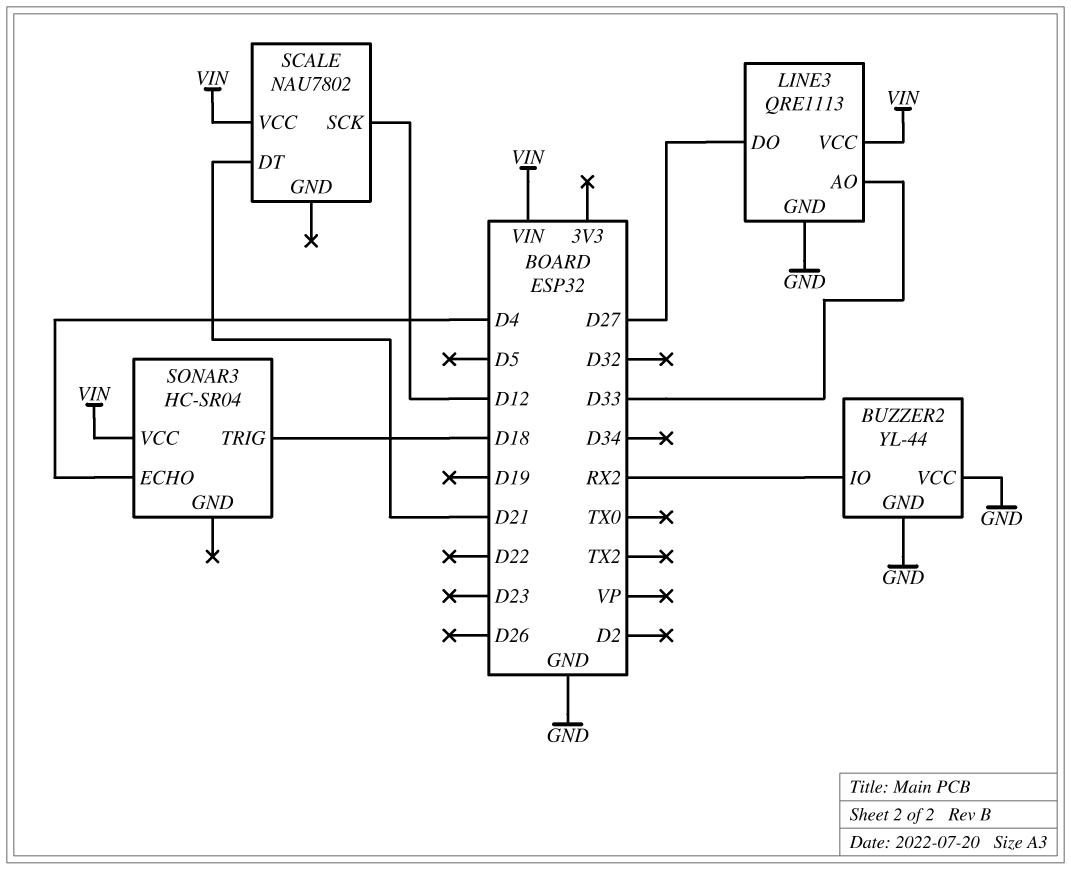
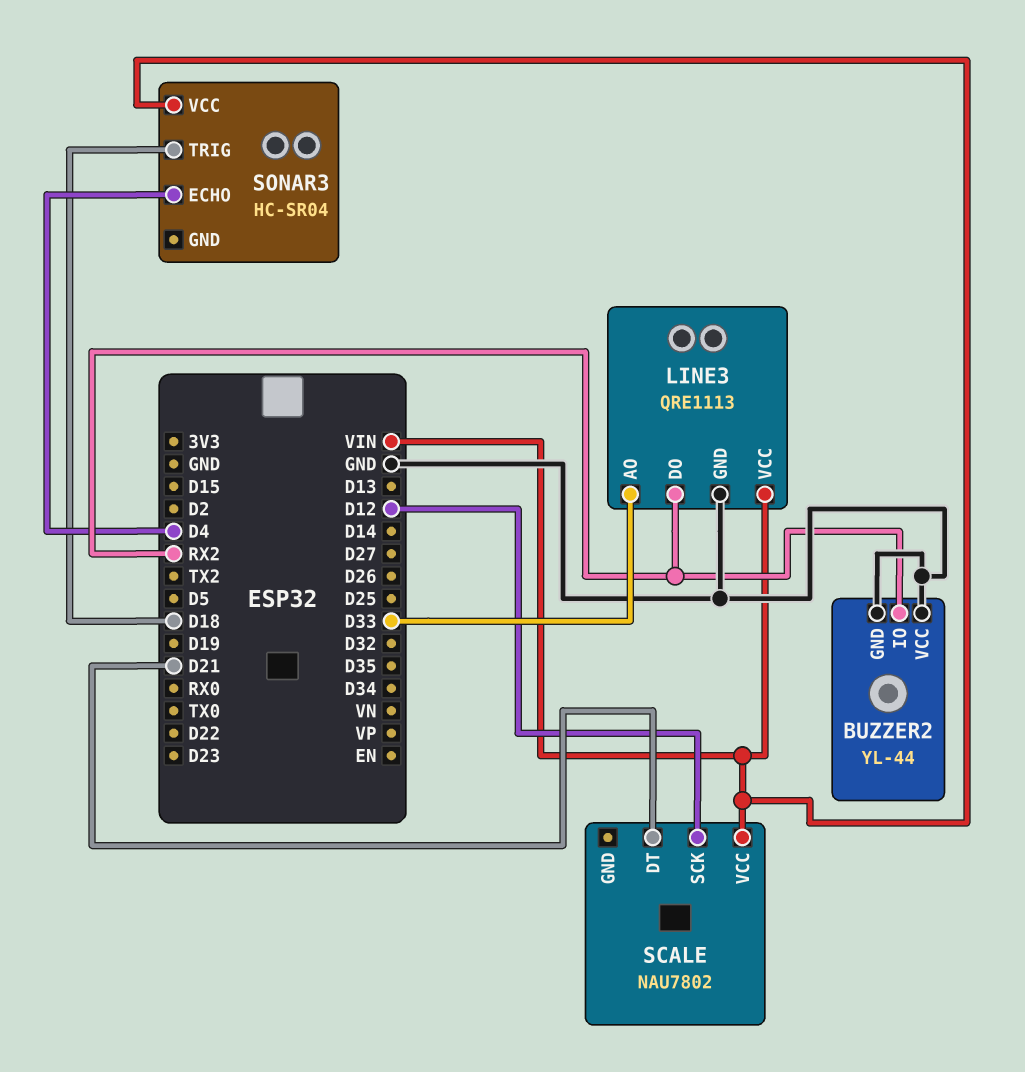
LINE3 pin DO: D27 -> RX2

